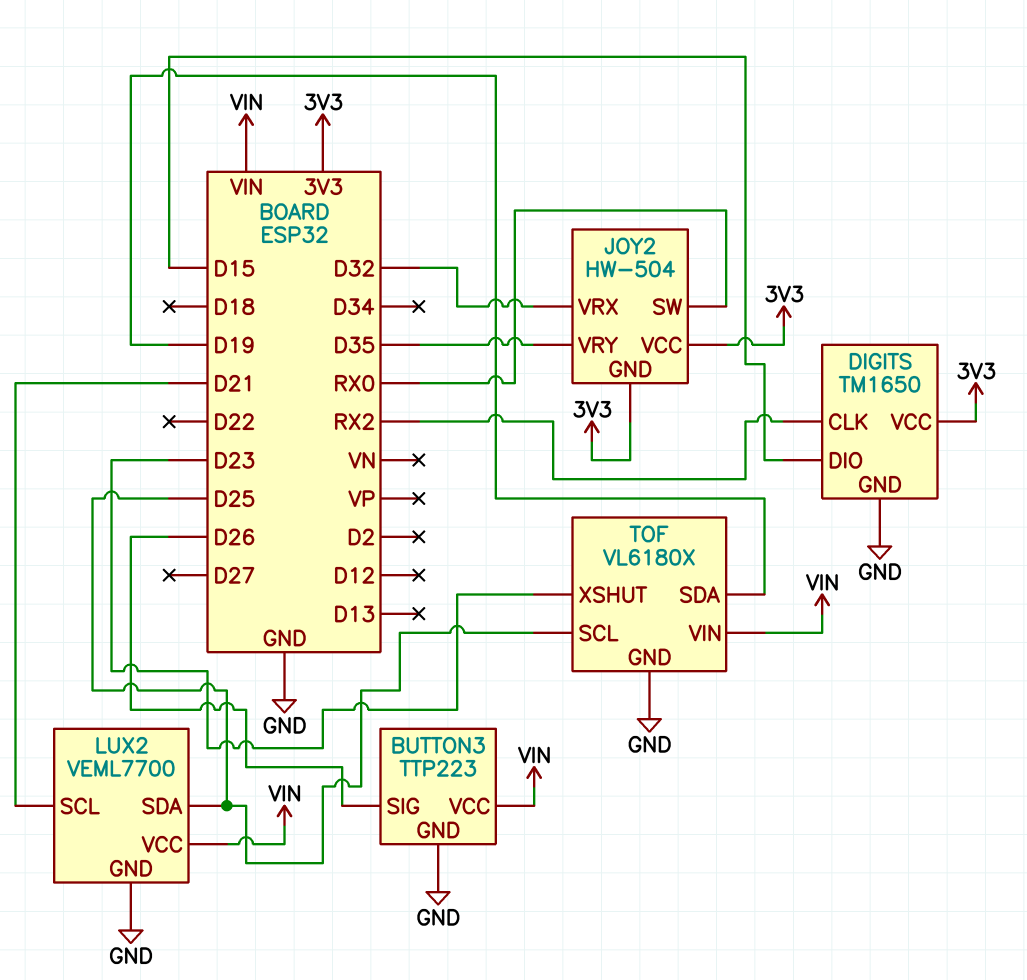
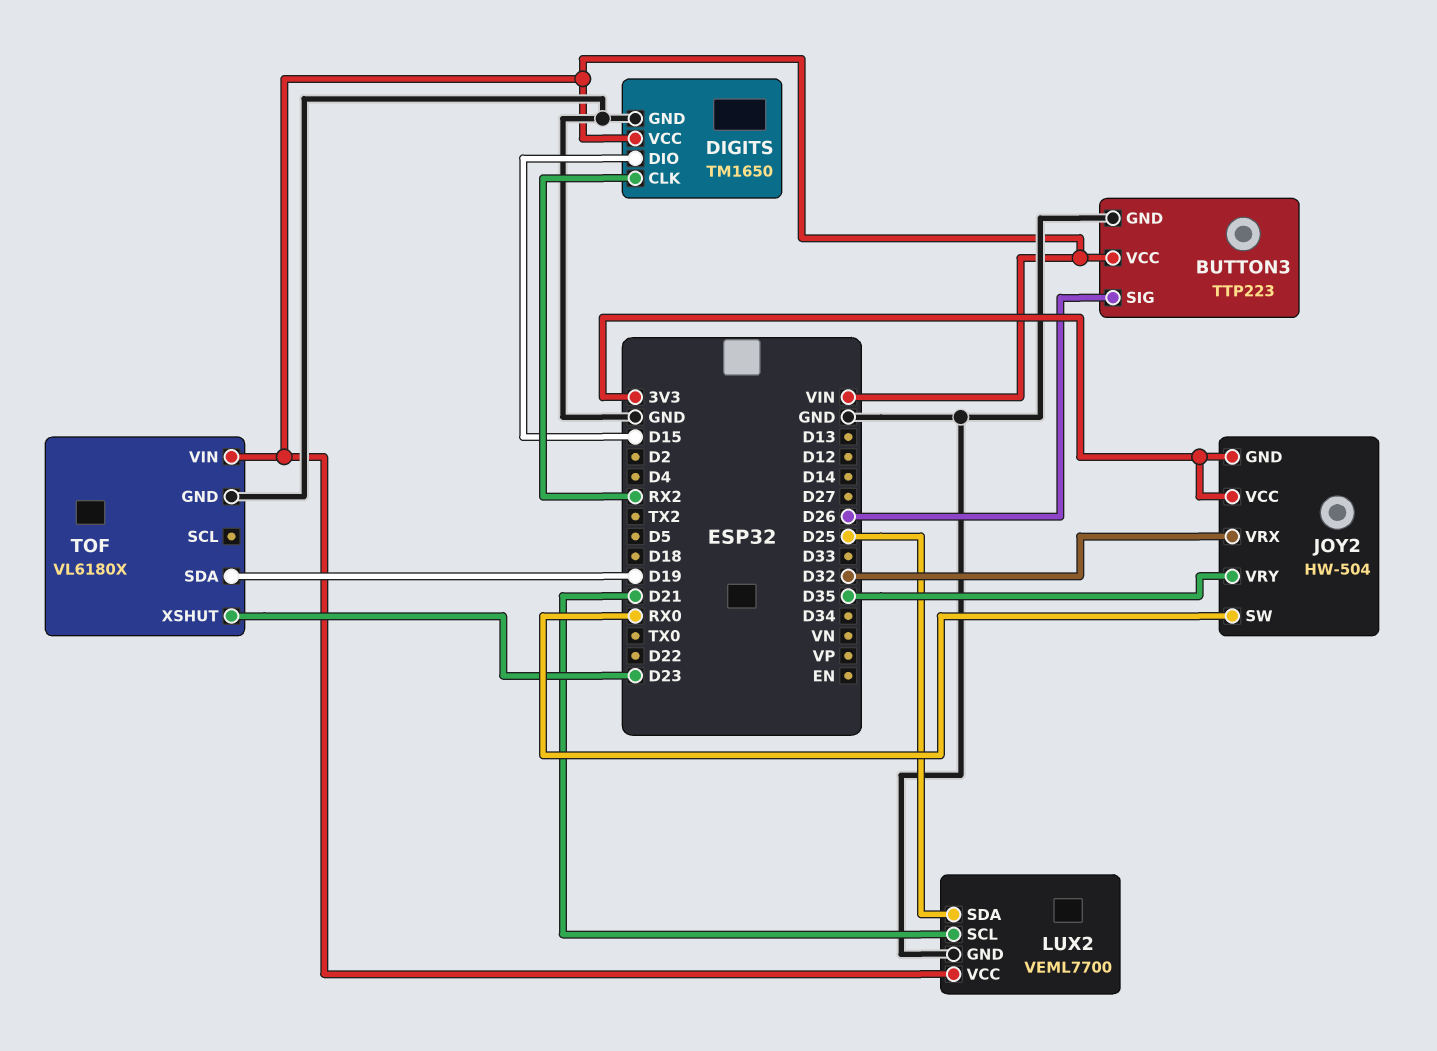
DIGITS pin VCC: 3V3 -> VIN
TOF pin SCL: D25 -> none

